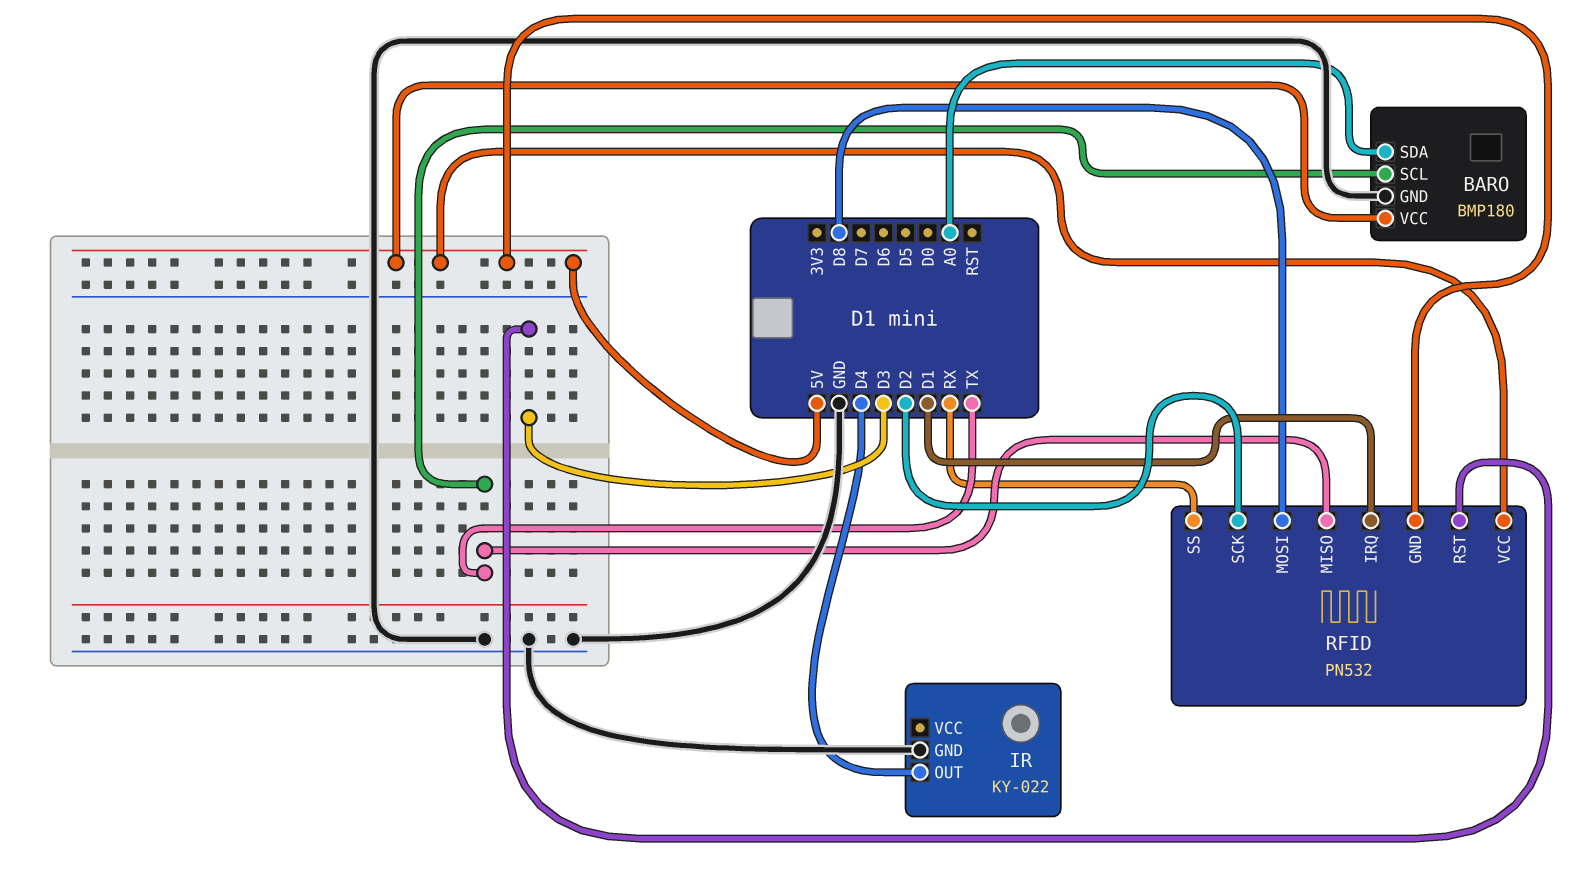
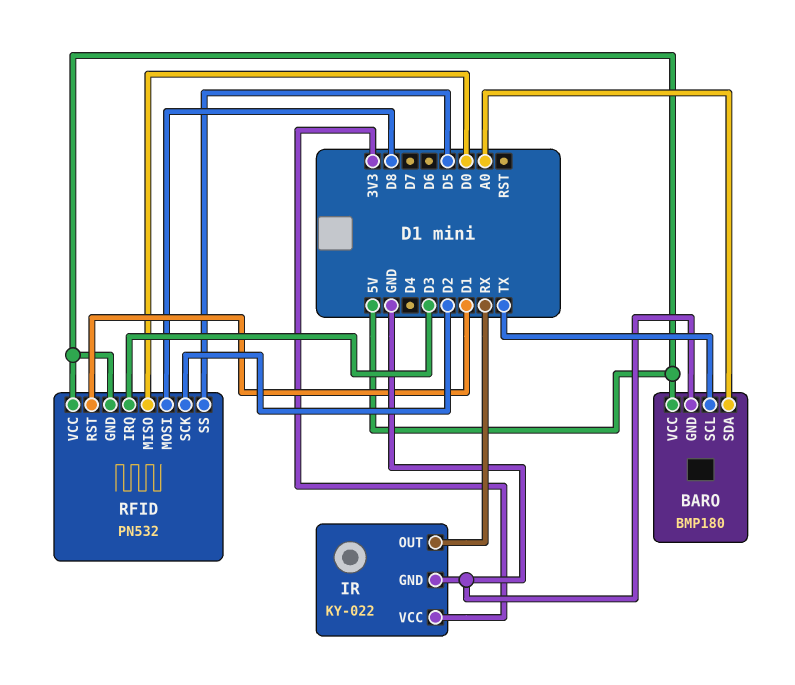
IR pin OUT: D4 -> RX
IR pin VCC: none -> 3V3
RFID pin IRQ: D1 -> D3
RFID pin MISO: TX -> D0
RFID pin RST: D3 -> D1
RFID pin SS: RX -> D5

